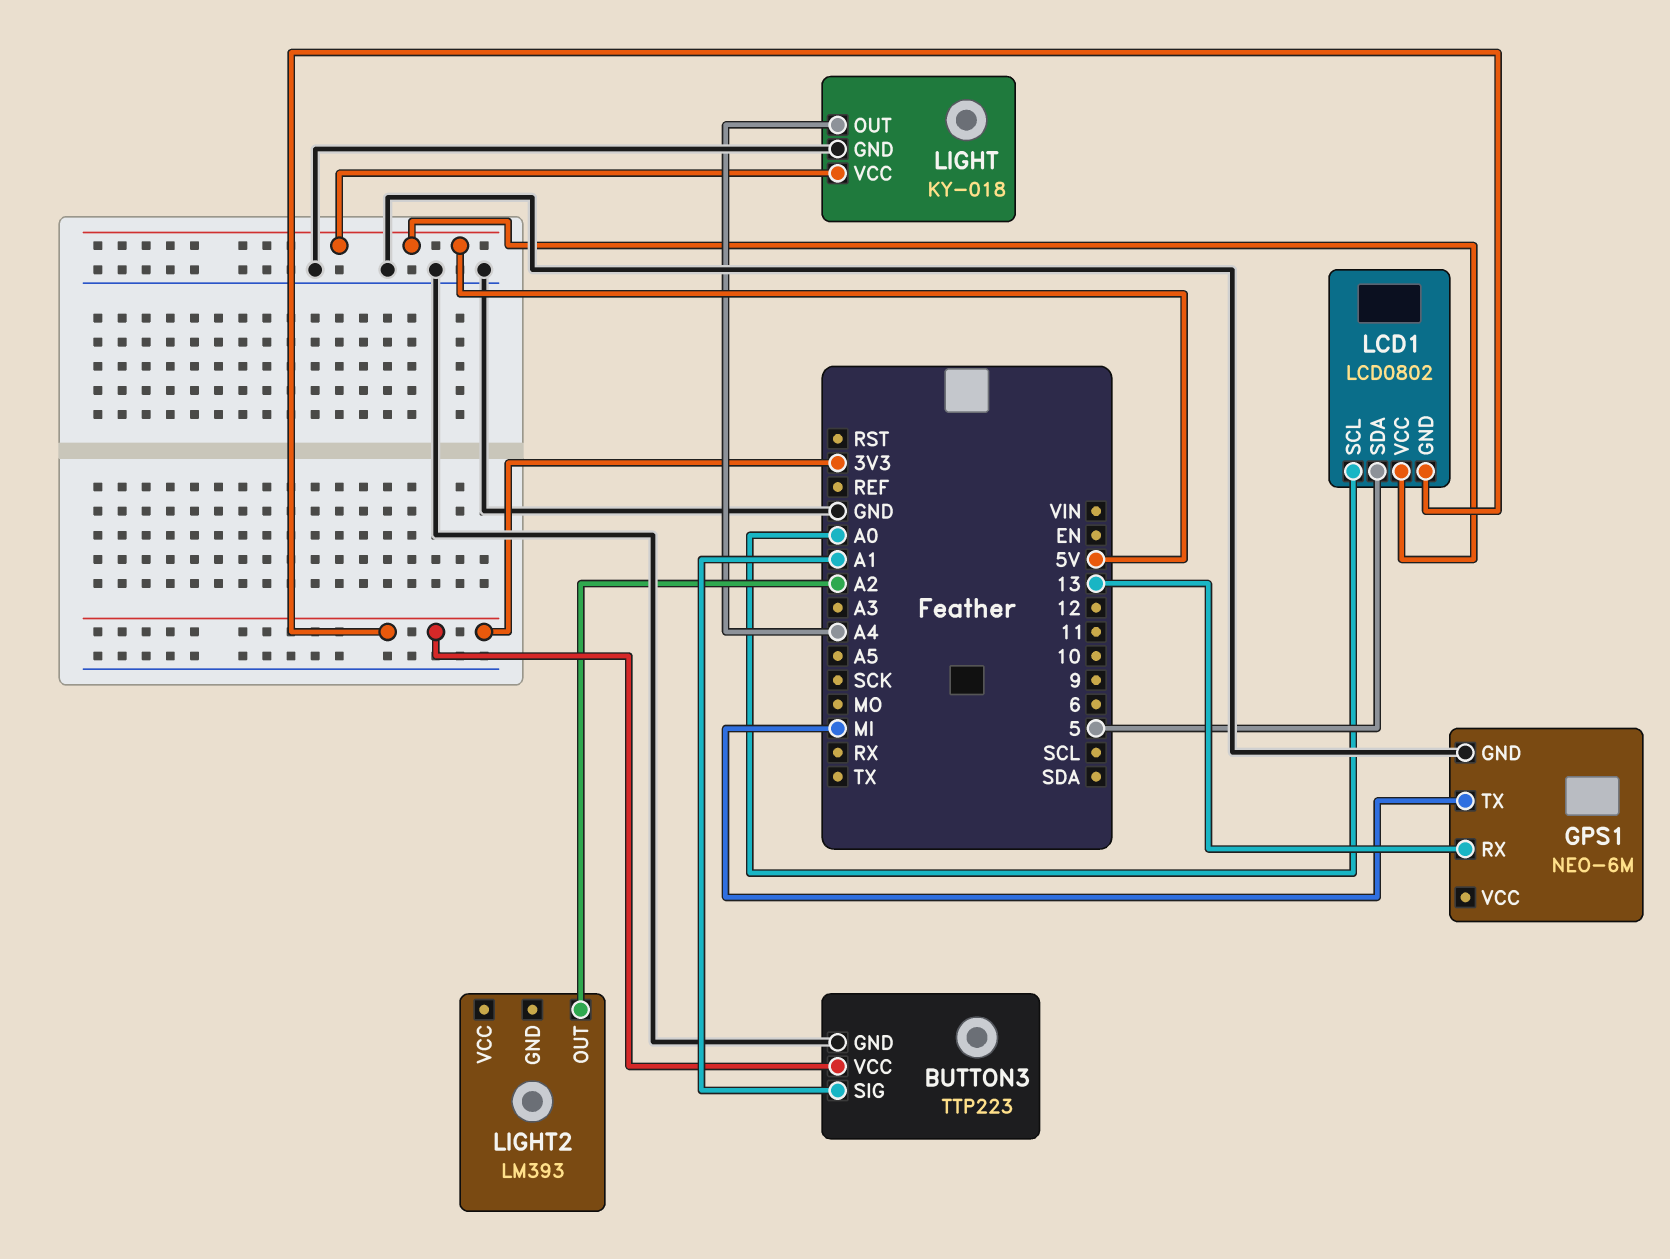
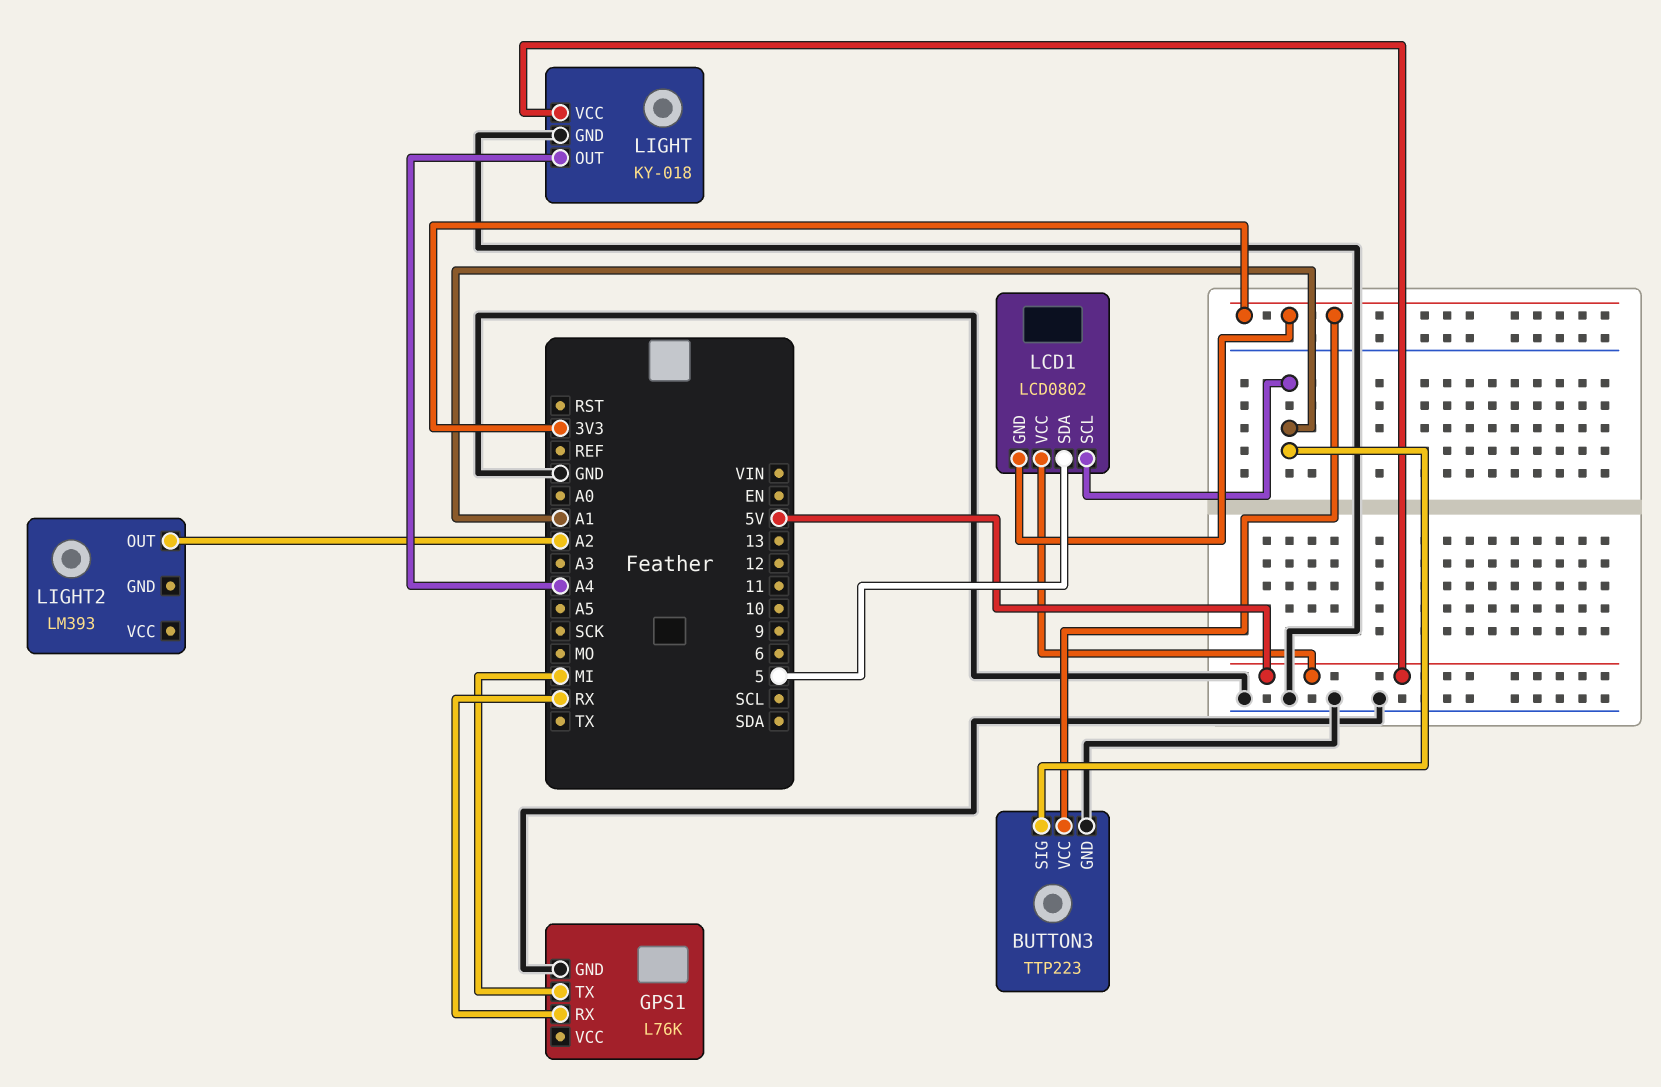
GPS1: NEO-6M -> L76K
GPS1 pin RX: 13 -> RX
LCD1 pin SCL: A0 -> A1

